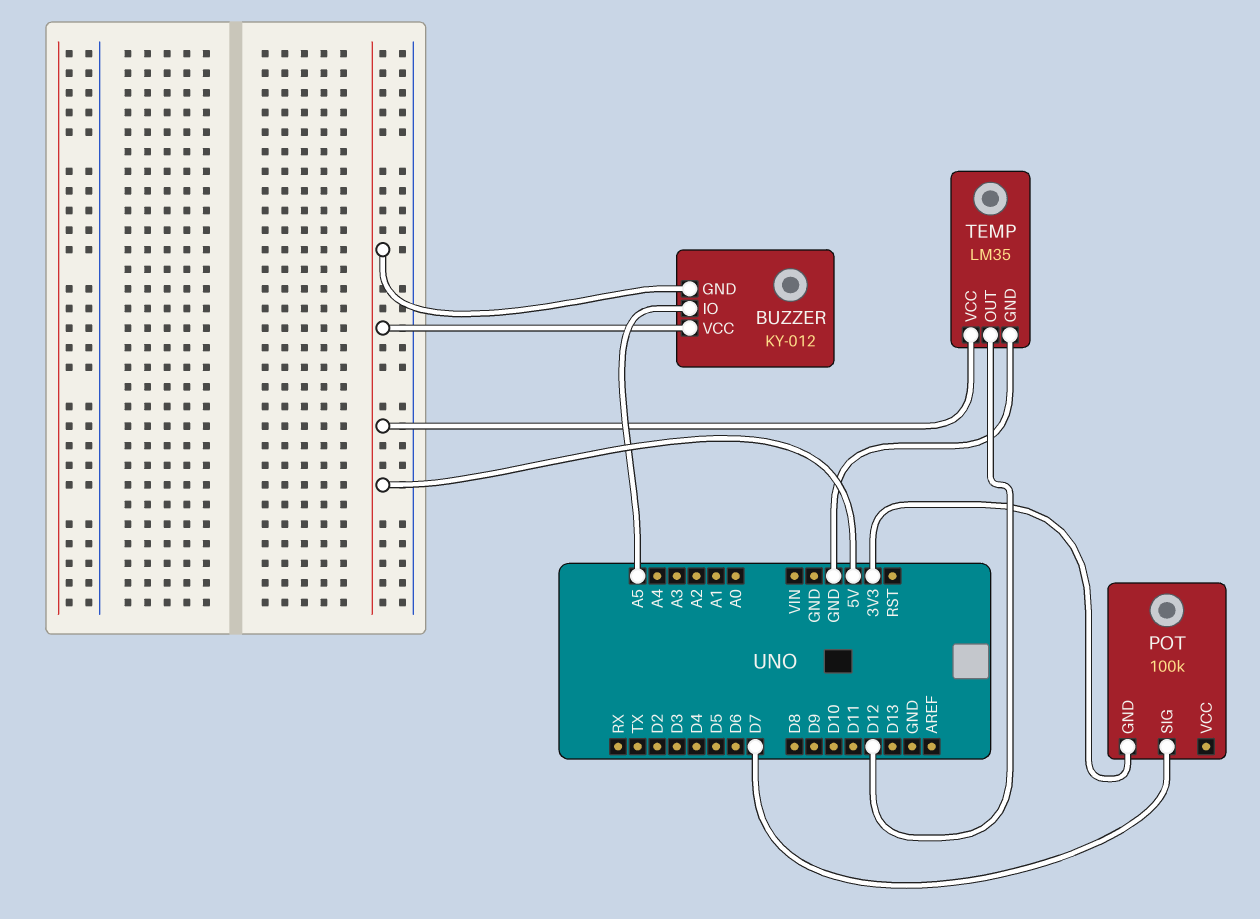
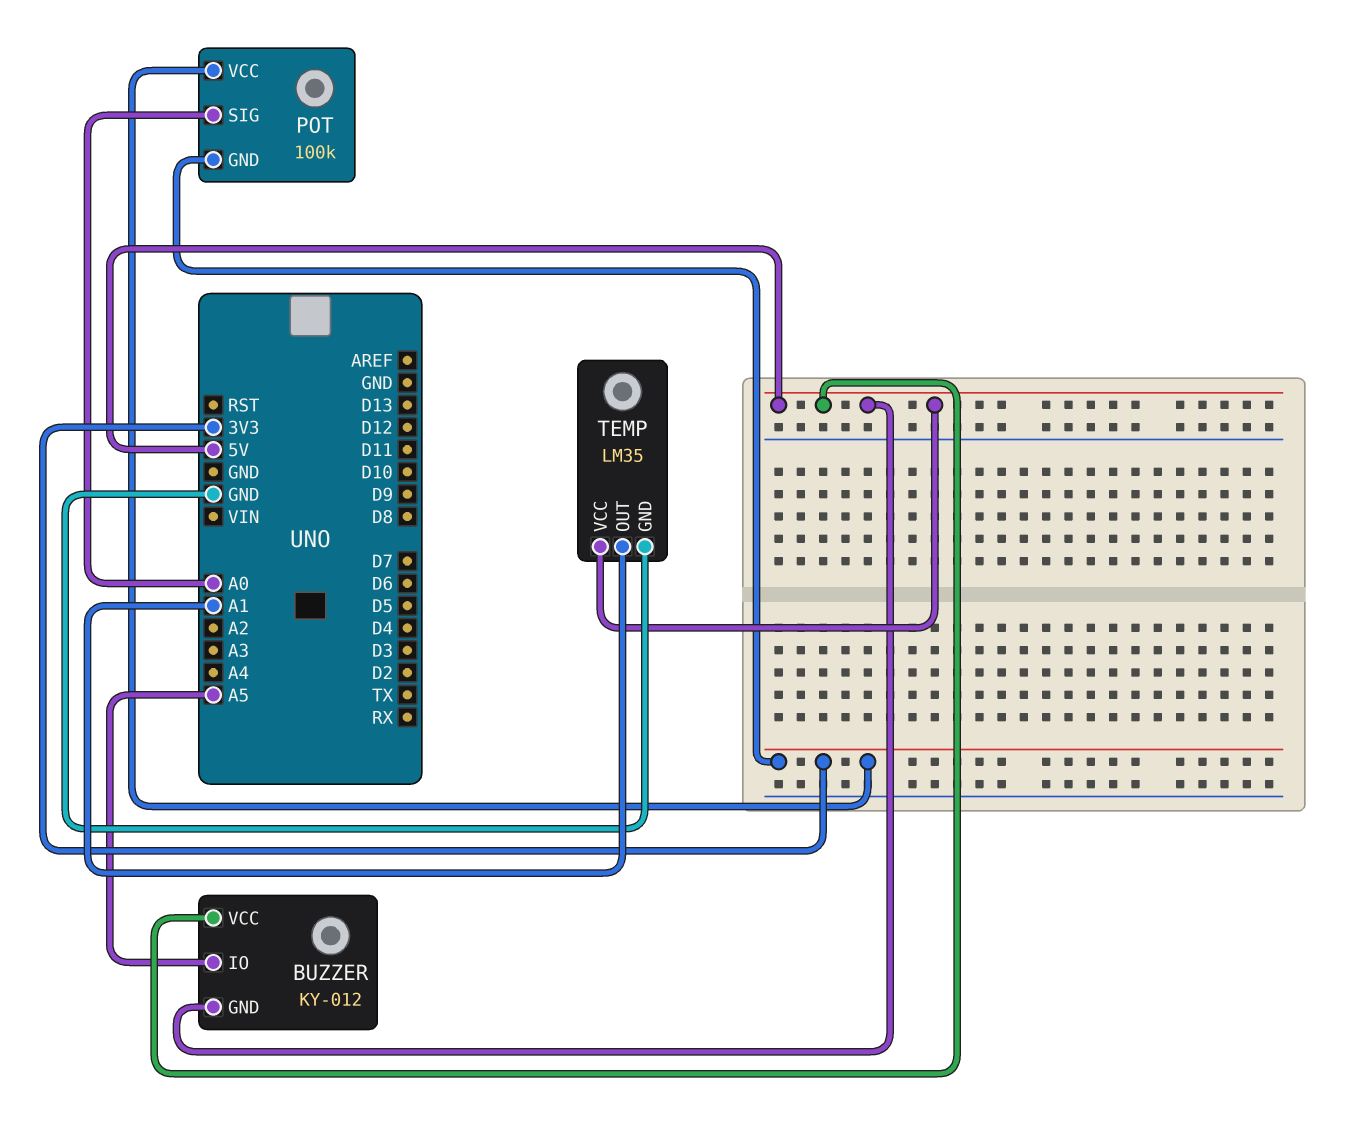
POT pin SIG: D7 -> A0
POT pin VCC: none -> 3V3
TEMP pin OUT: D12 -> A1

